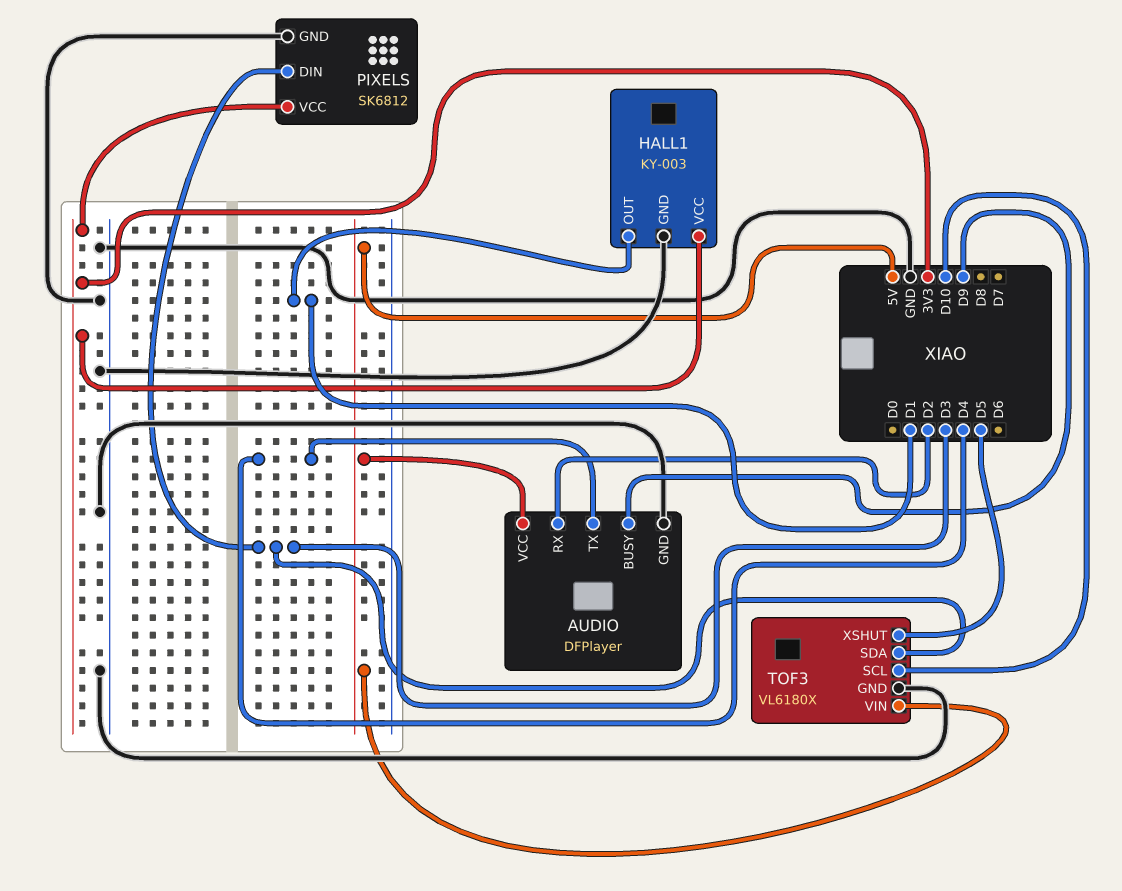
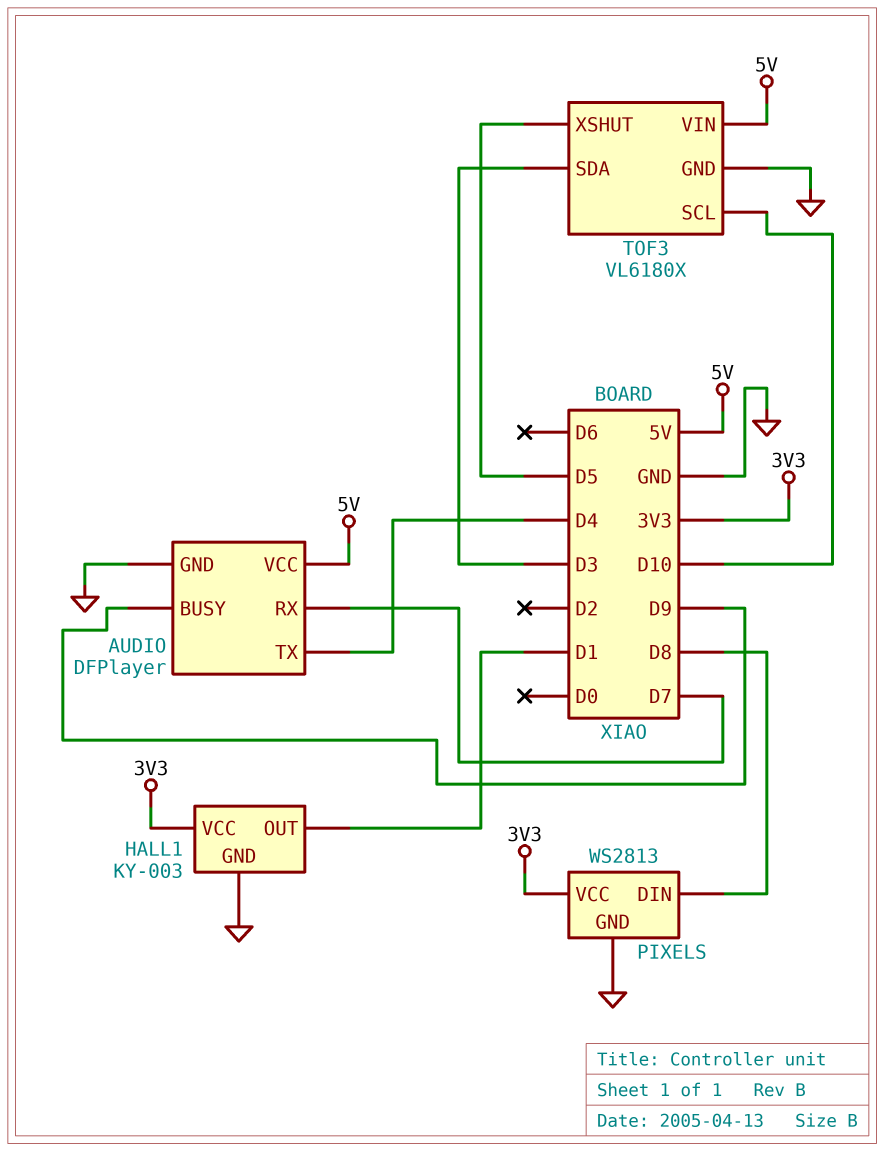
AUDIO pin RX: D2 -> D7
PIXELS: SK6812 -> WS2813
PIXELS pin DIN: D3 -> D8

